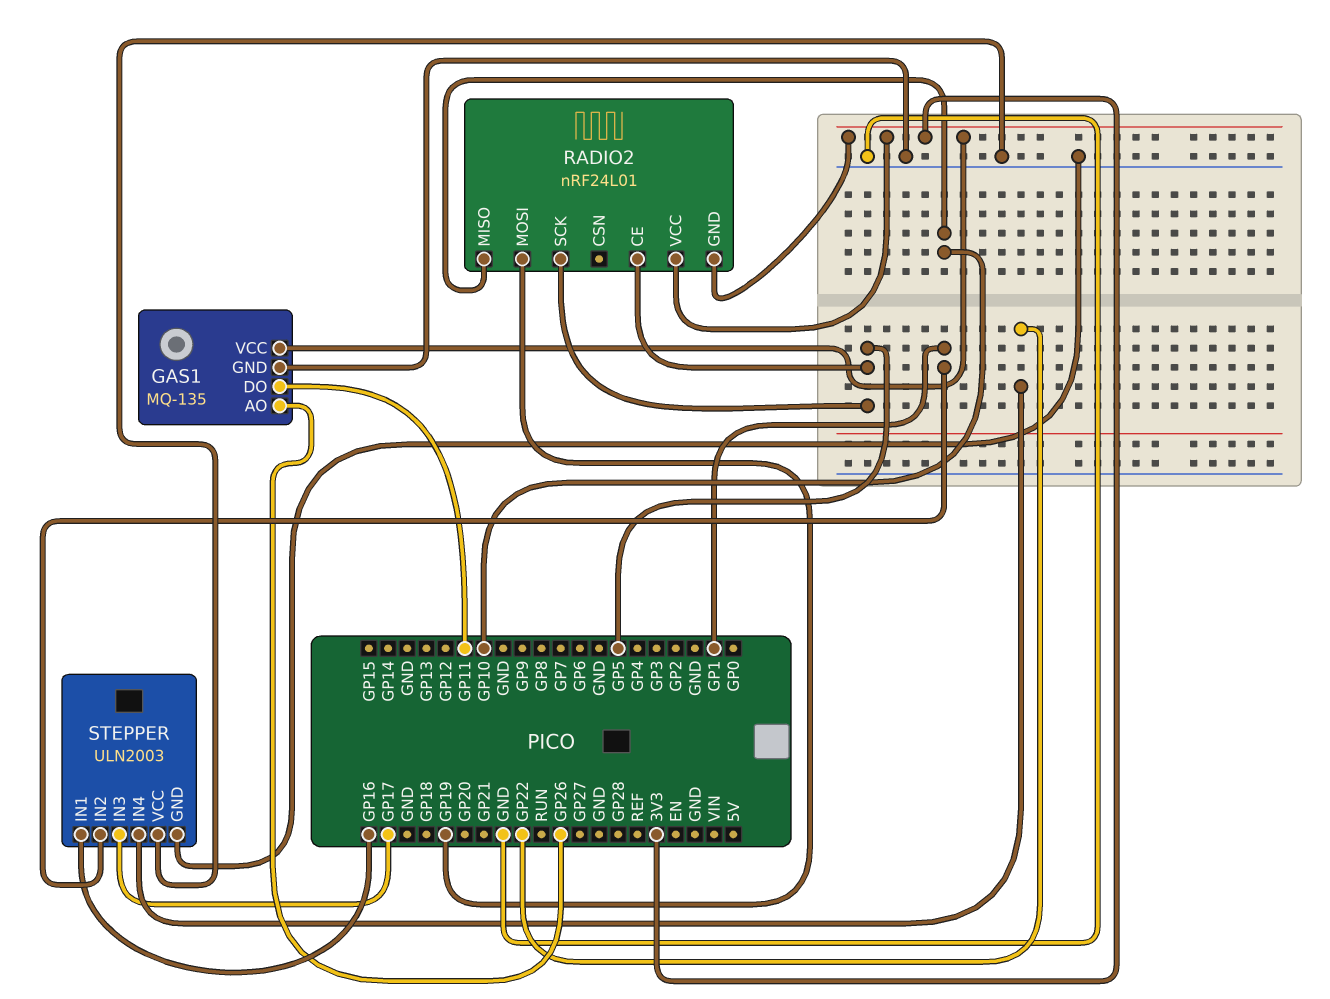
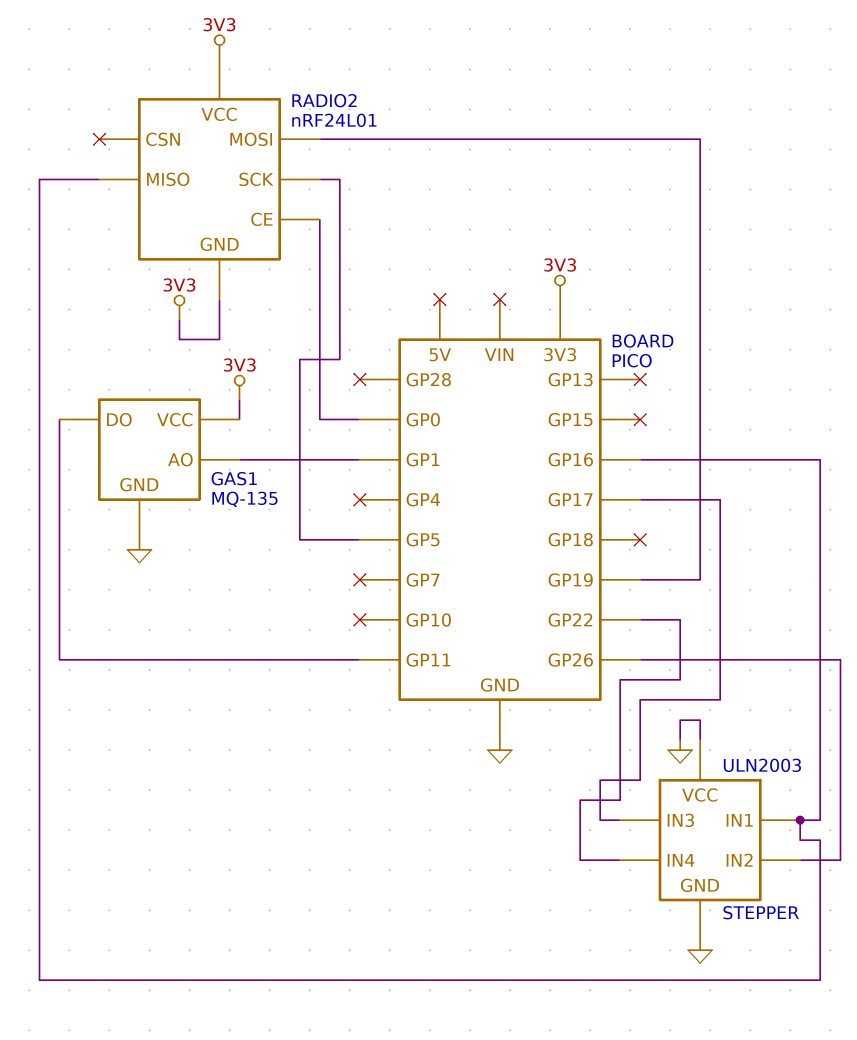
GAS1 pin AO: GP26 -> GP1
RADIO2 pin CE: GP5 -> GP0
RADIO2 pin MISO: GP10 -> GP16
STEPPER pin IN2: GP1 -> GP26

